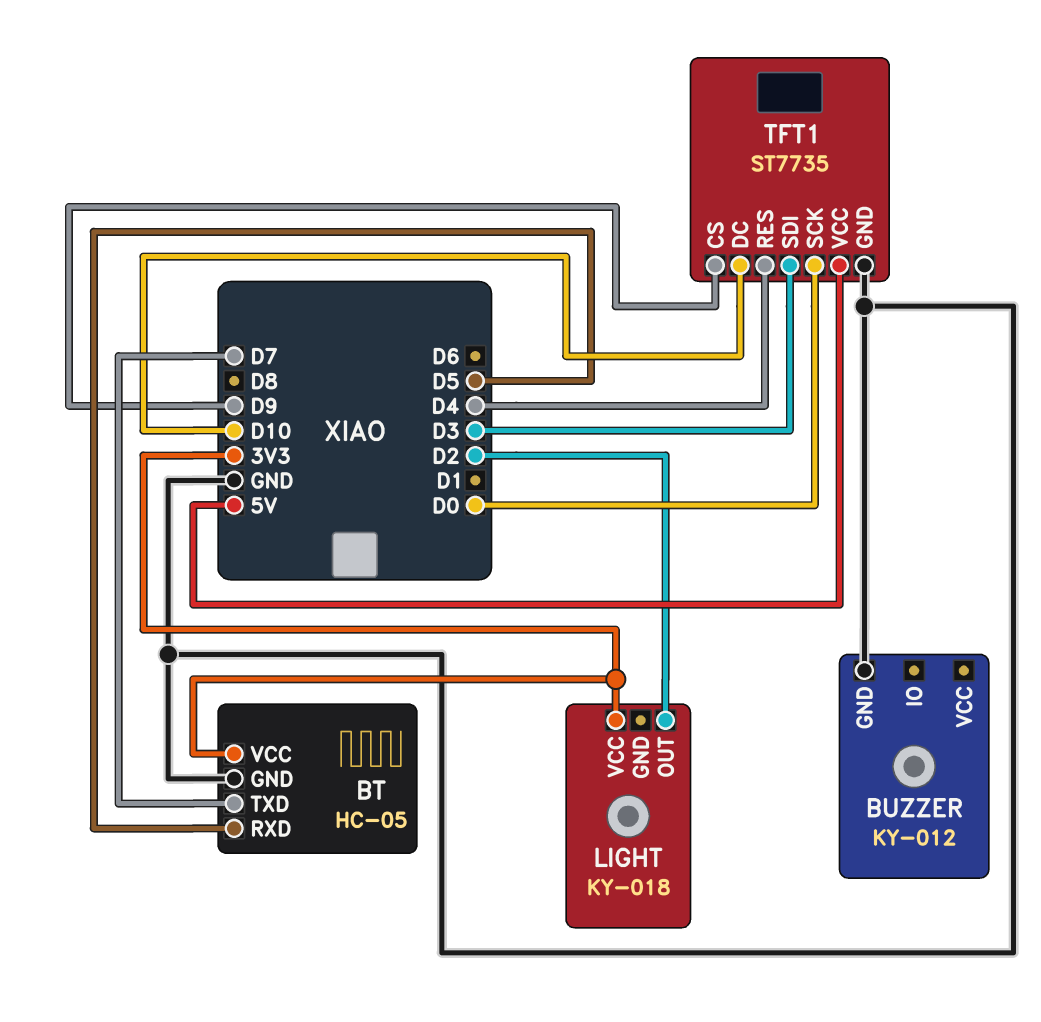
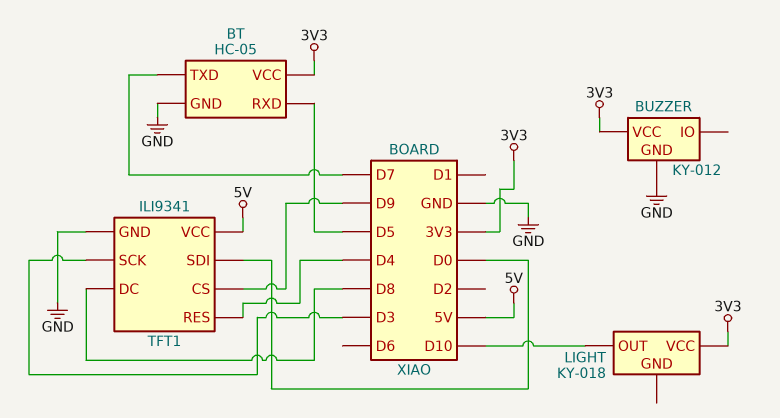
BUZZER pin VCC: none -> 3V3
LIGHT pin OUT: D2 -> D10
TFT1: ST7735 -> ILI9341
TFT1 pin DC: D10 -> D8
TFT1 pin SCK: D0 -> D3
TFT1 pin SDI: D3 -> D0

